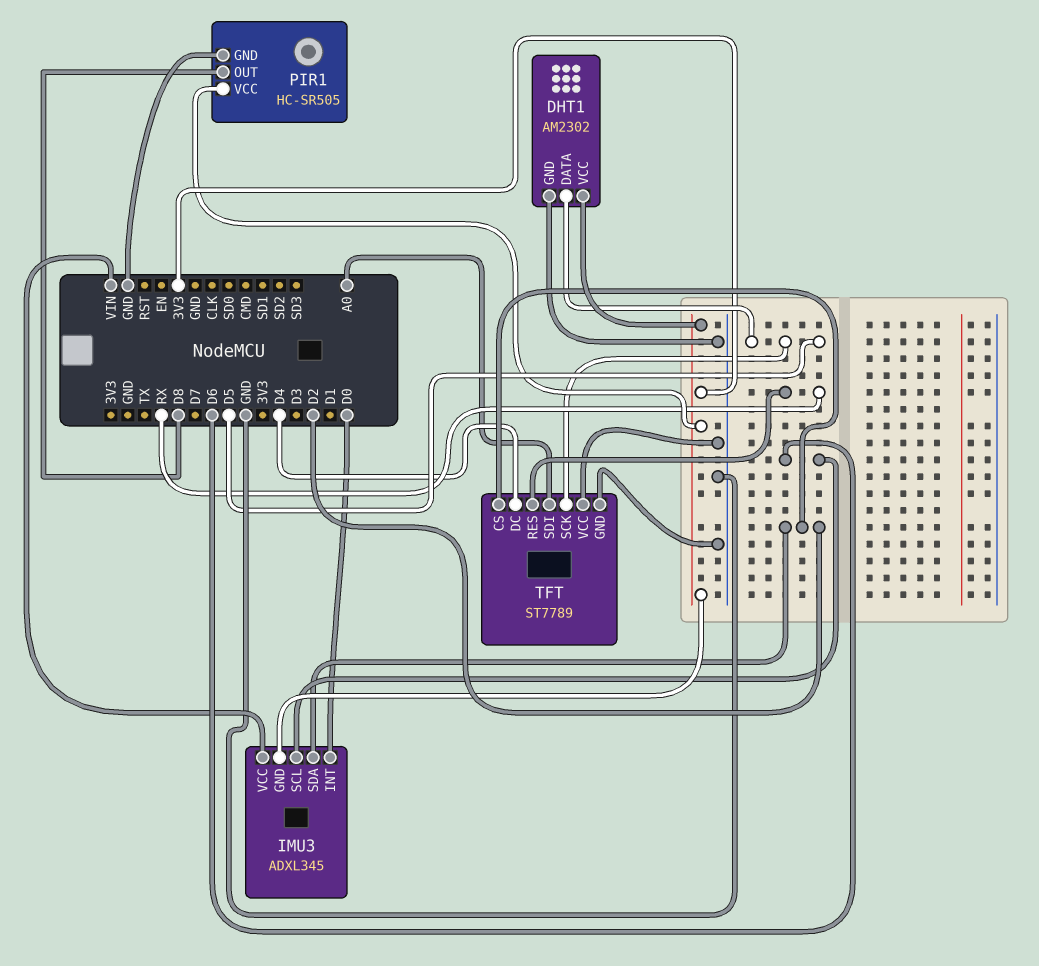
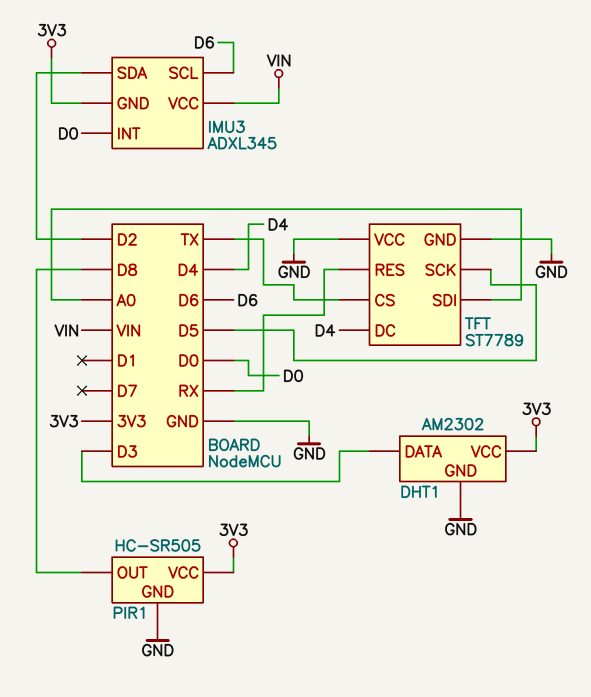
DHT1 pin DATA: D5 -> D3
TFT pin CS: D2 -> TX

